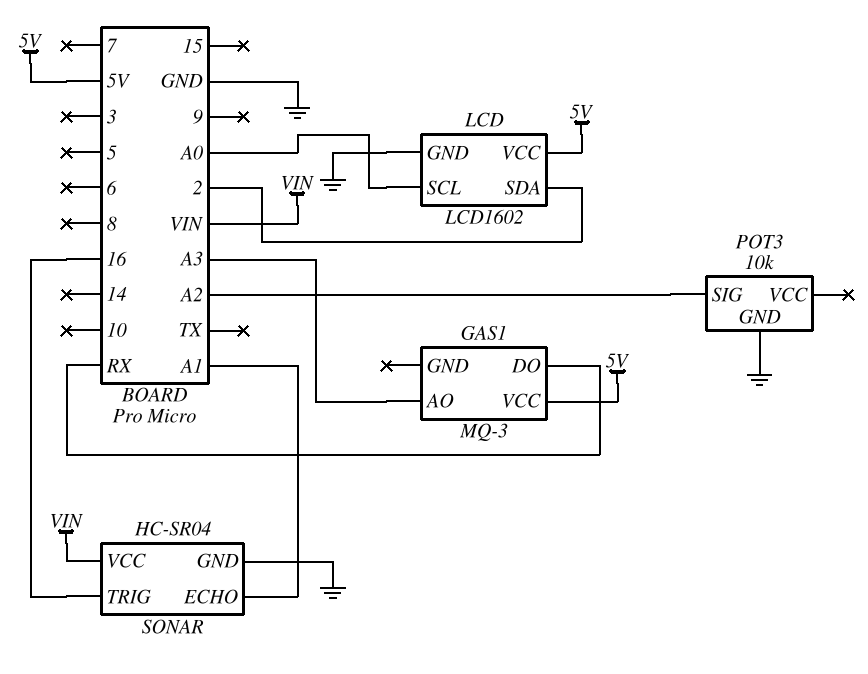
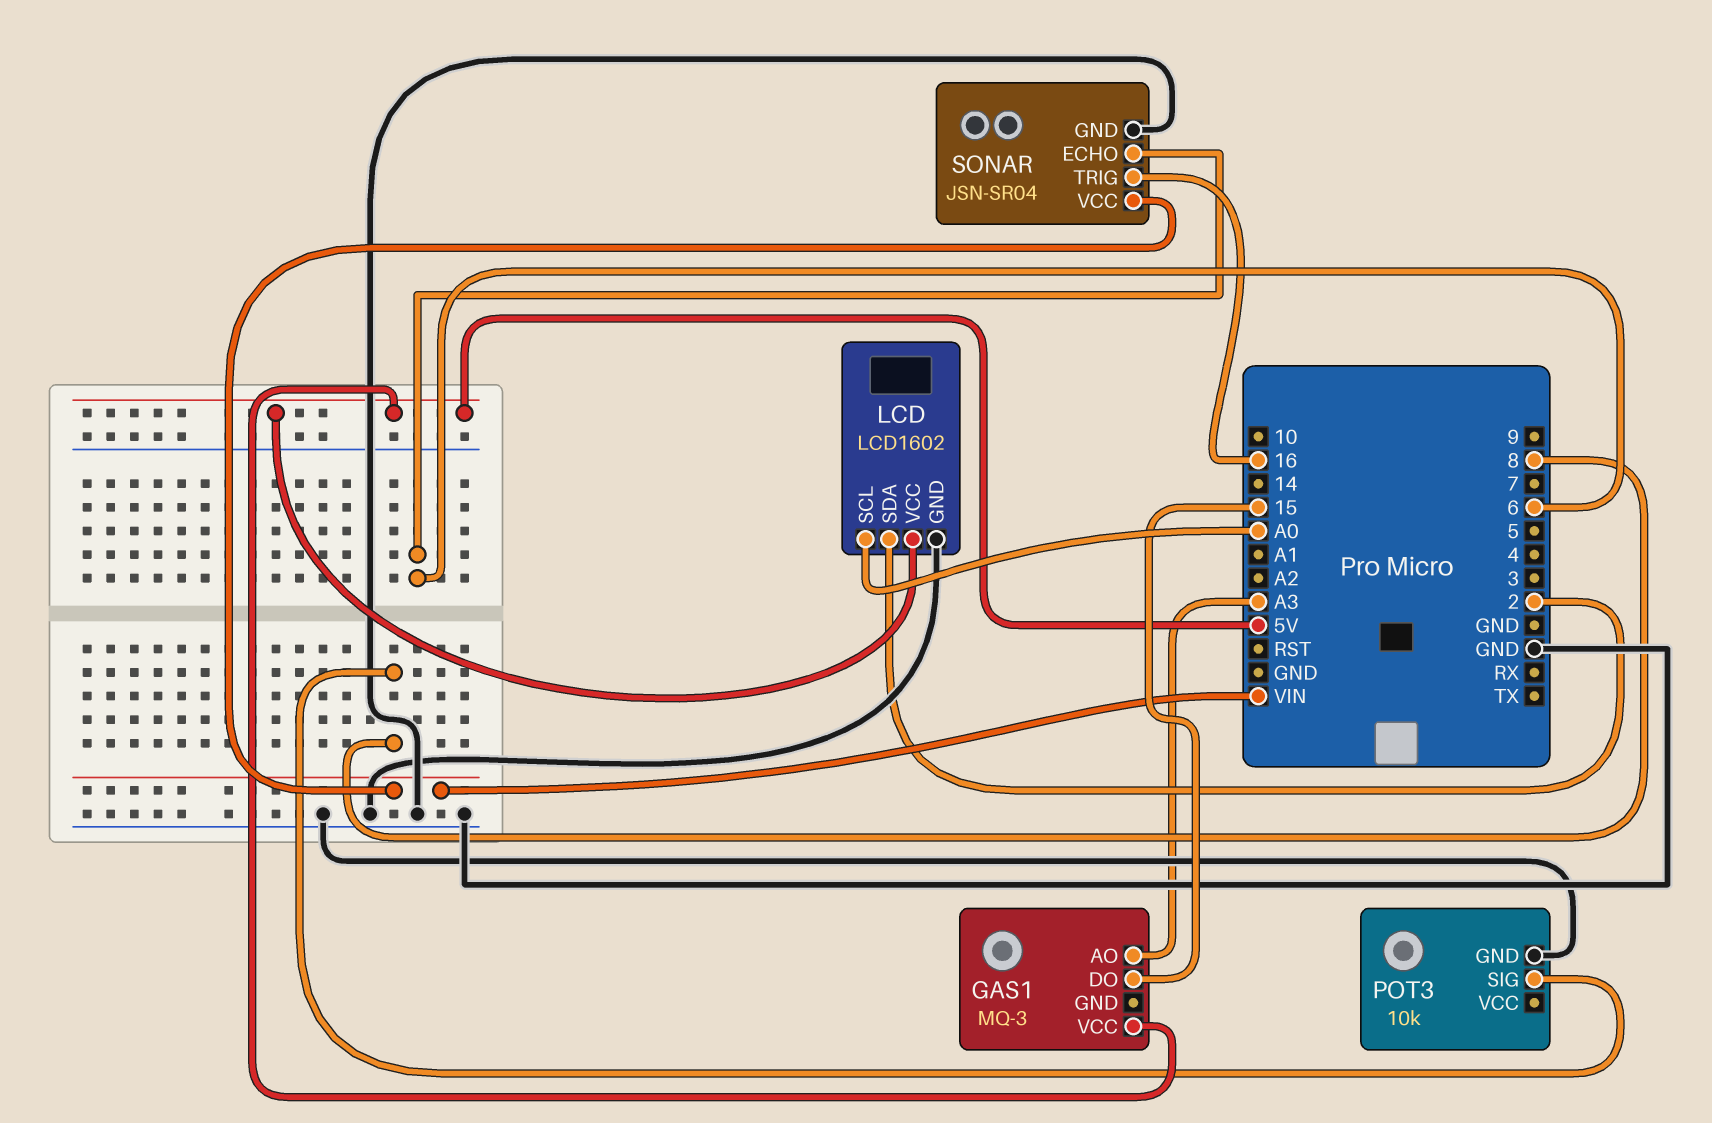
GAS1 pin DO: RX -> 15
POT3 pin SIG: A2 -> 8
SONAR: HC-SR04 -> JSN-SR04
SONAR pin ECHO: A1 -> 6

